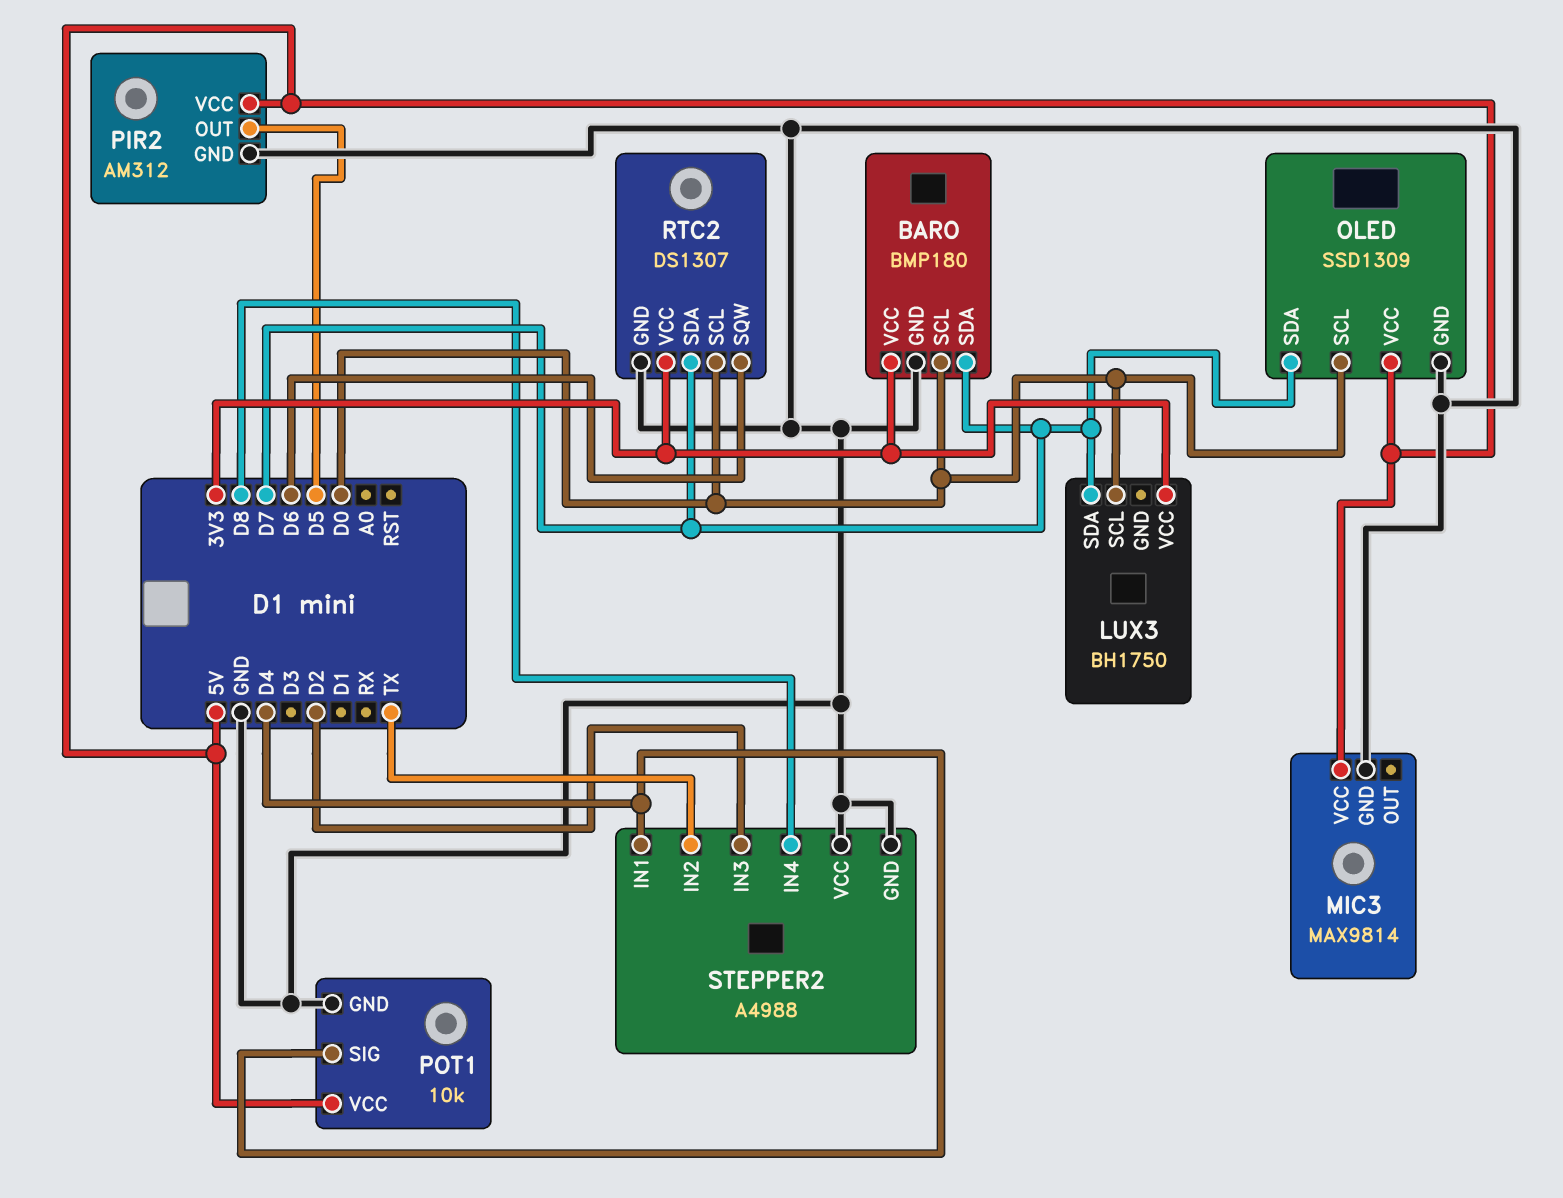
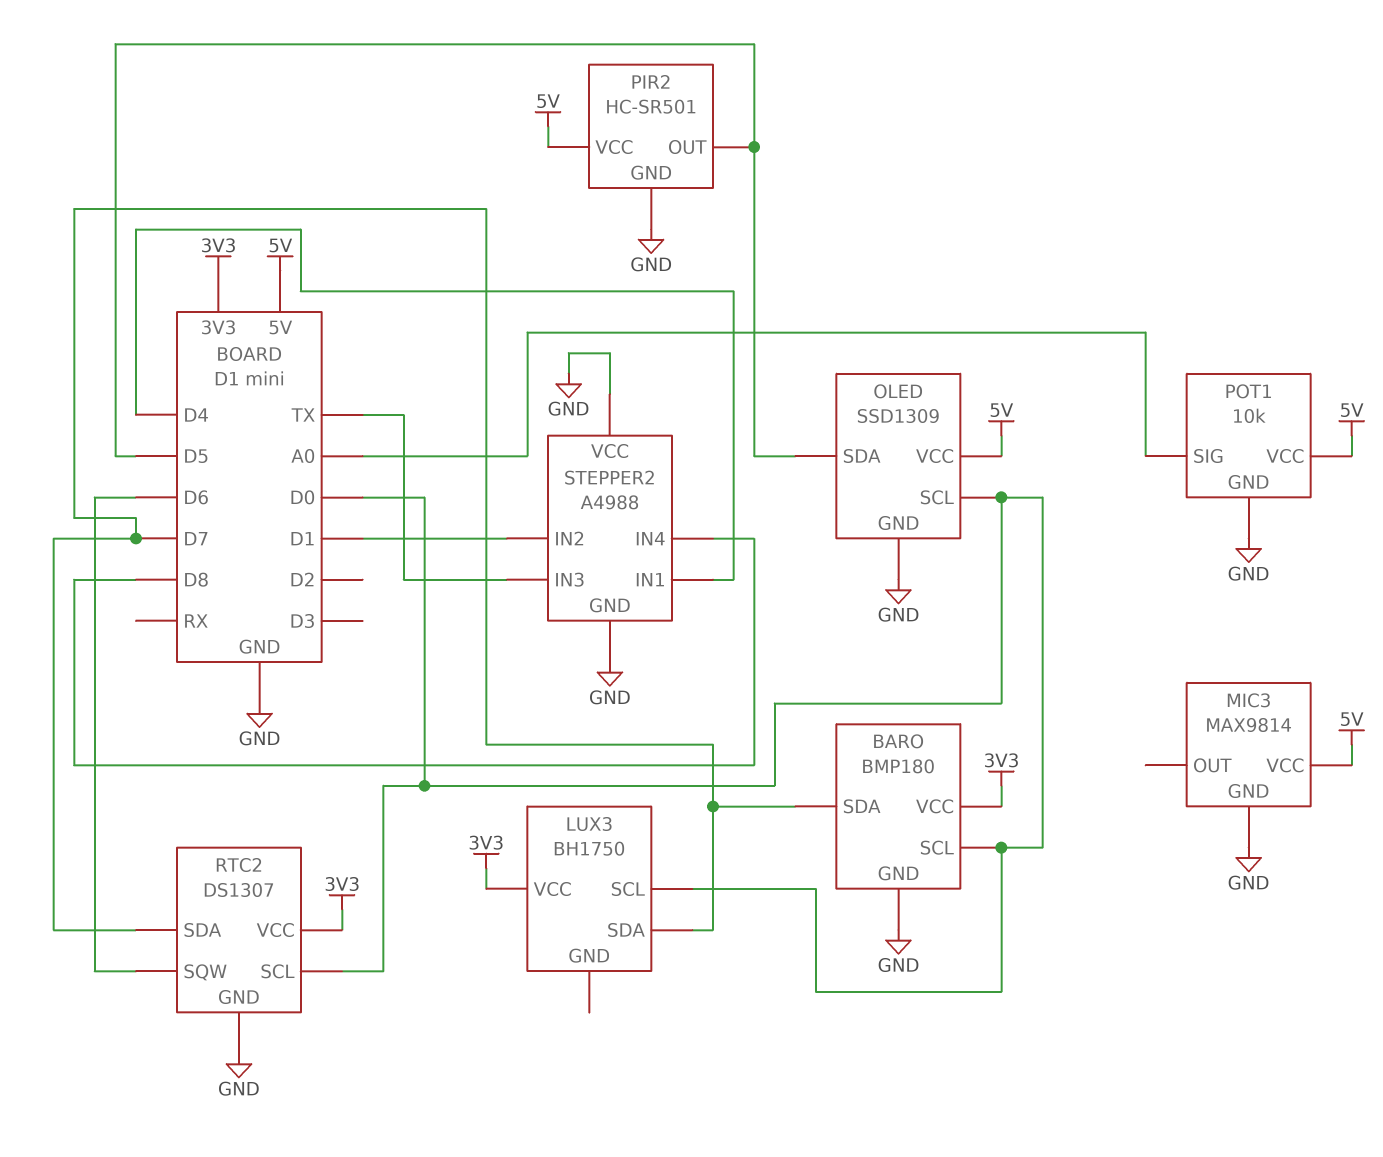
OLED pin SDA: D7 -> D5
PIR2: AM312 -> HC-SR501
POT1 pin SIG: D4 -> A0
STEPPER2 pin IN2: TX -> D1
STEPPER2 pin IN3: D2 -> TX

